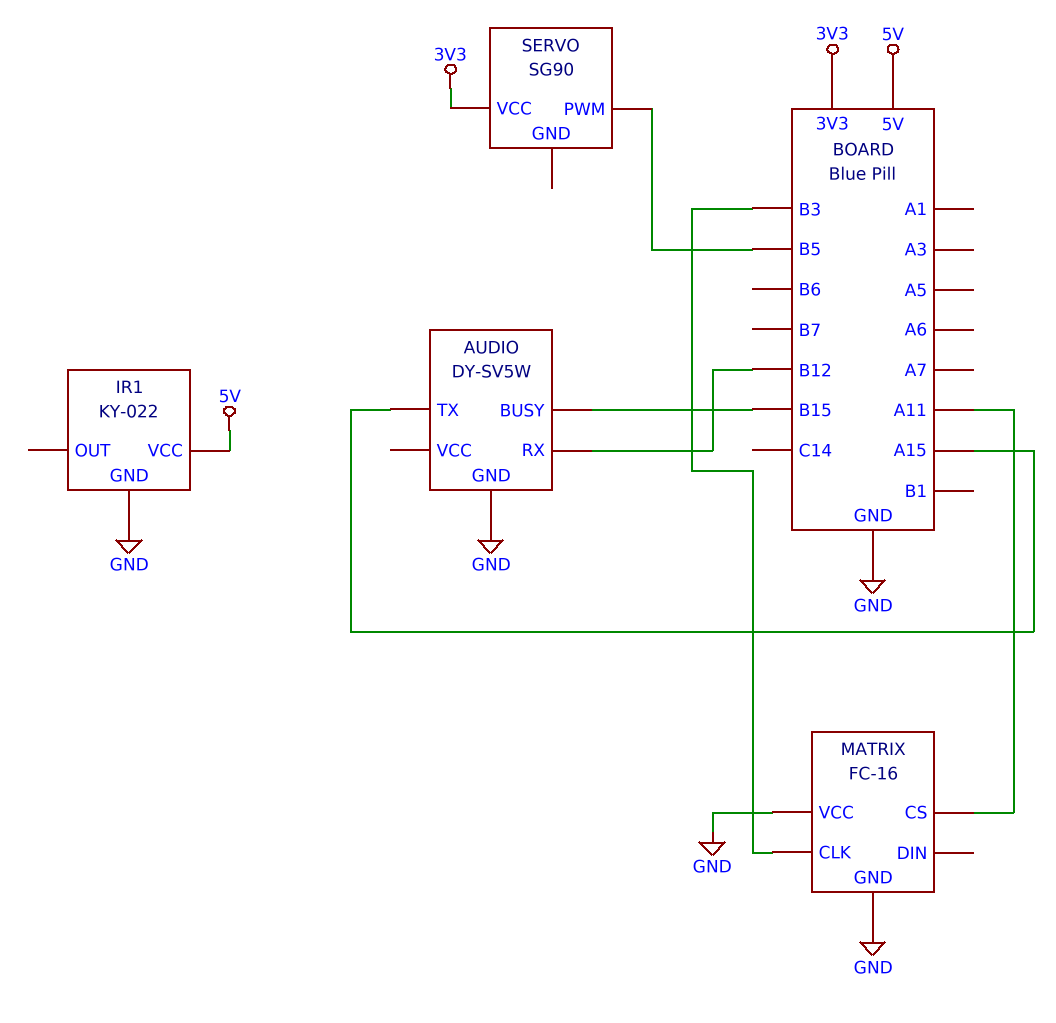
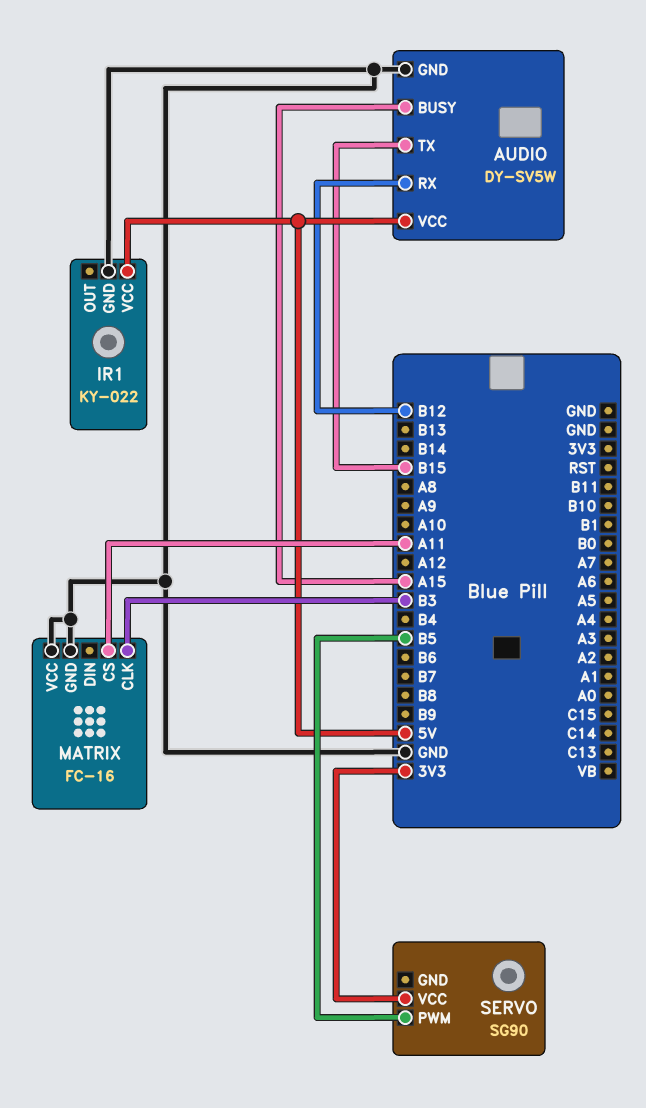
AUDIO pin BUSY: B15 -> A15
AUDIO pin TX: A15 -> B15
AUDIO pin VCC: none -> 5V

